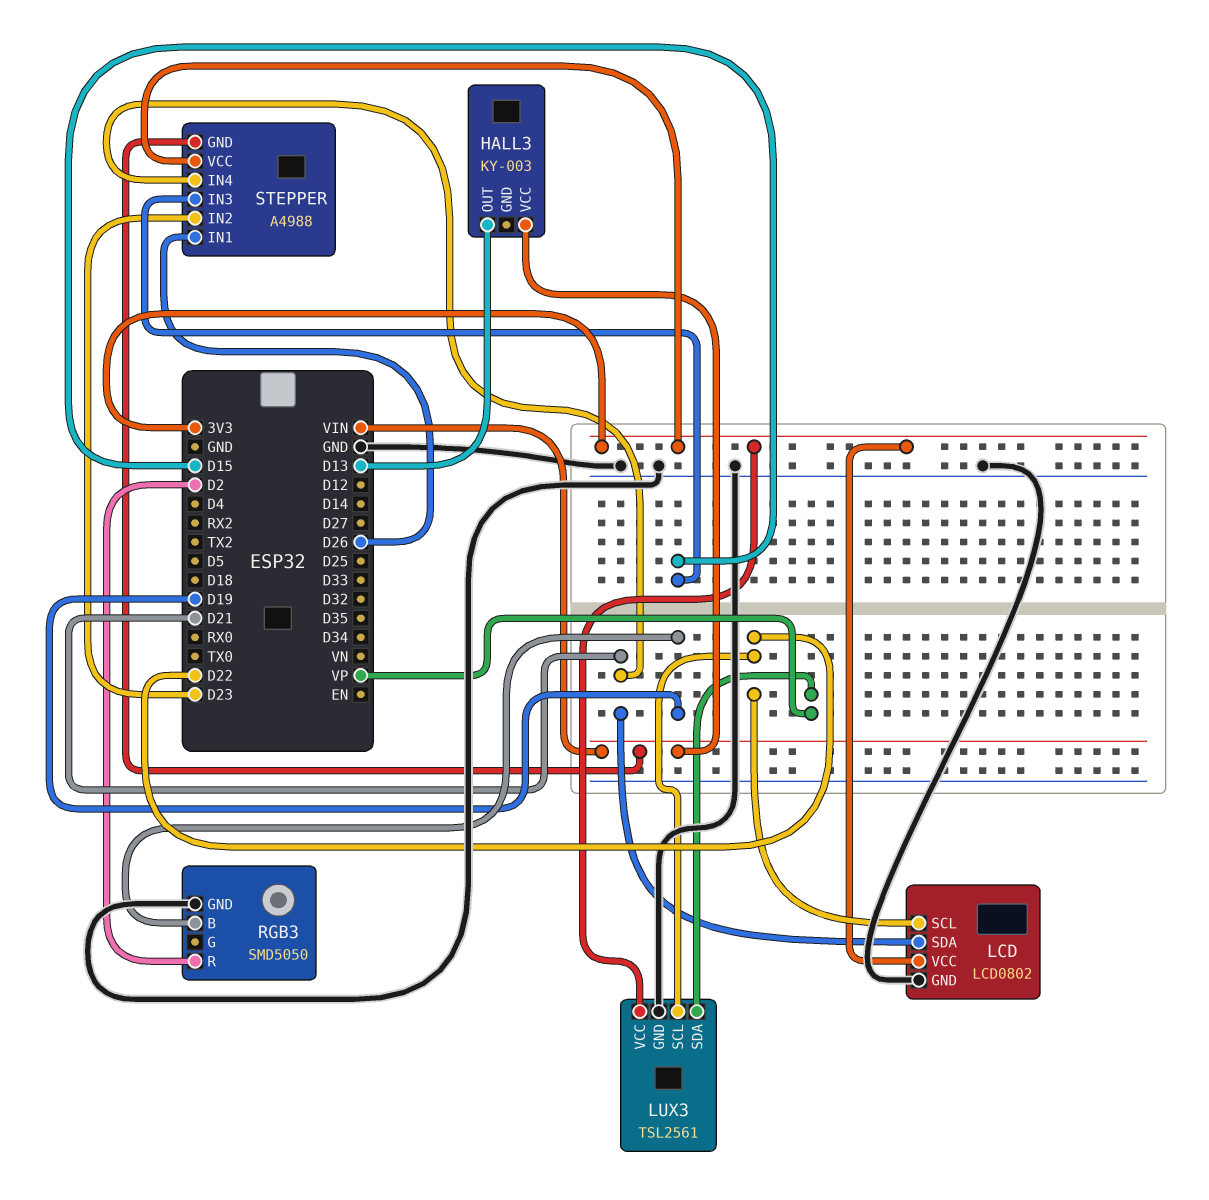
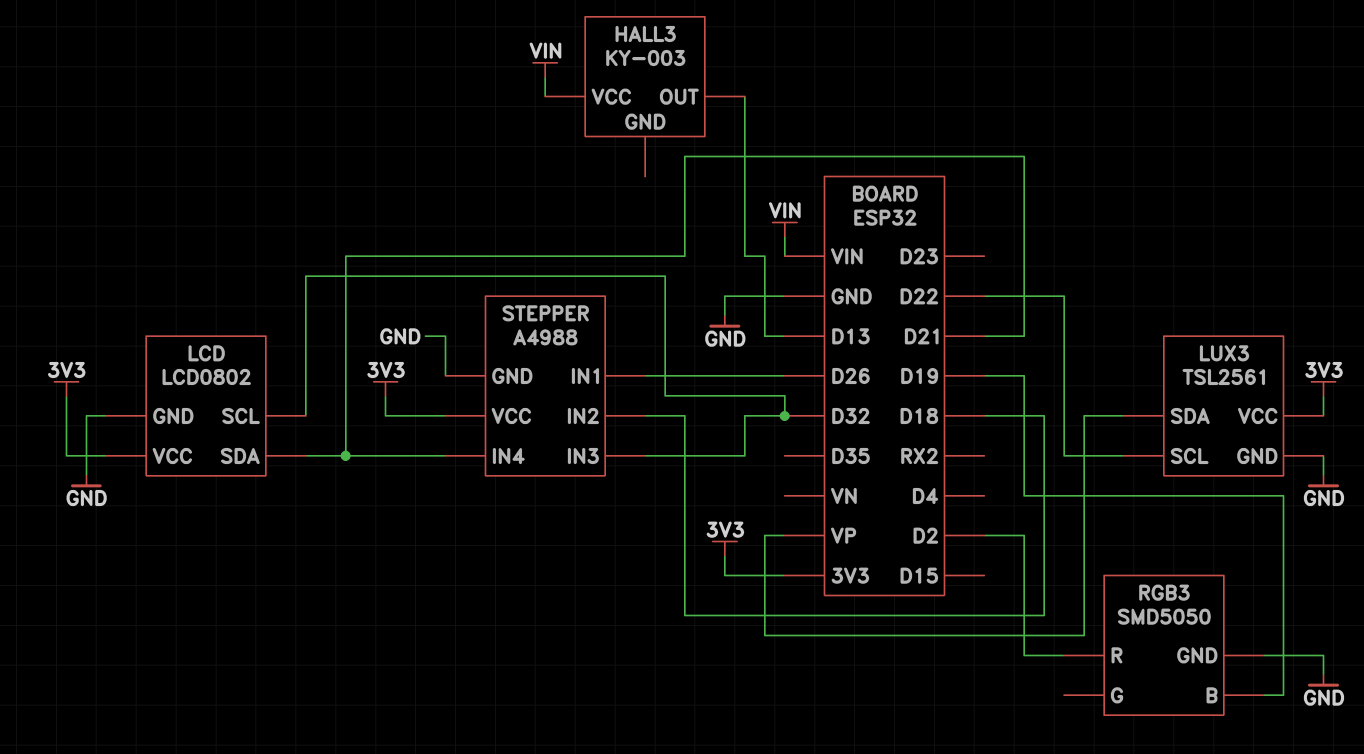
LCD pin SCL: D22 -> D32
STEPPER pin GND: VIN -> GND
STEPPER pin IN2: D23 -> D18
STEPPER pin IN3: D15 -> D32

